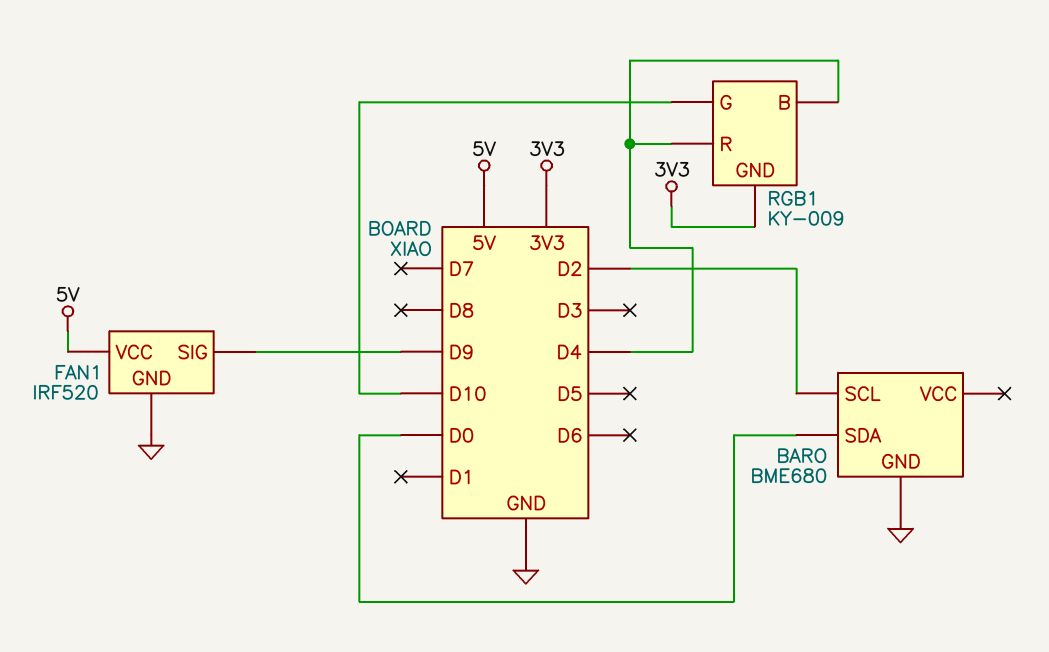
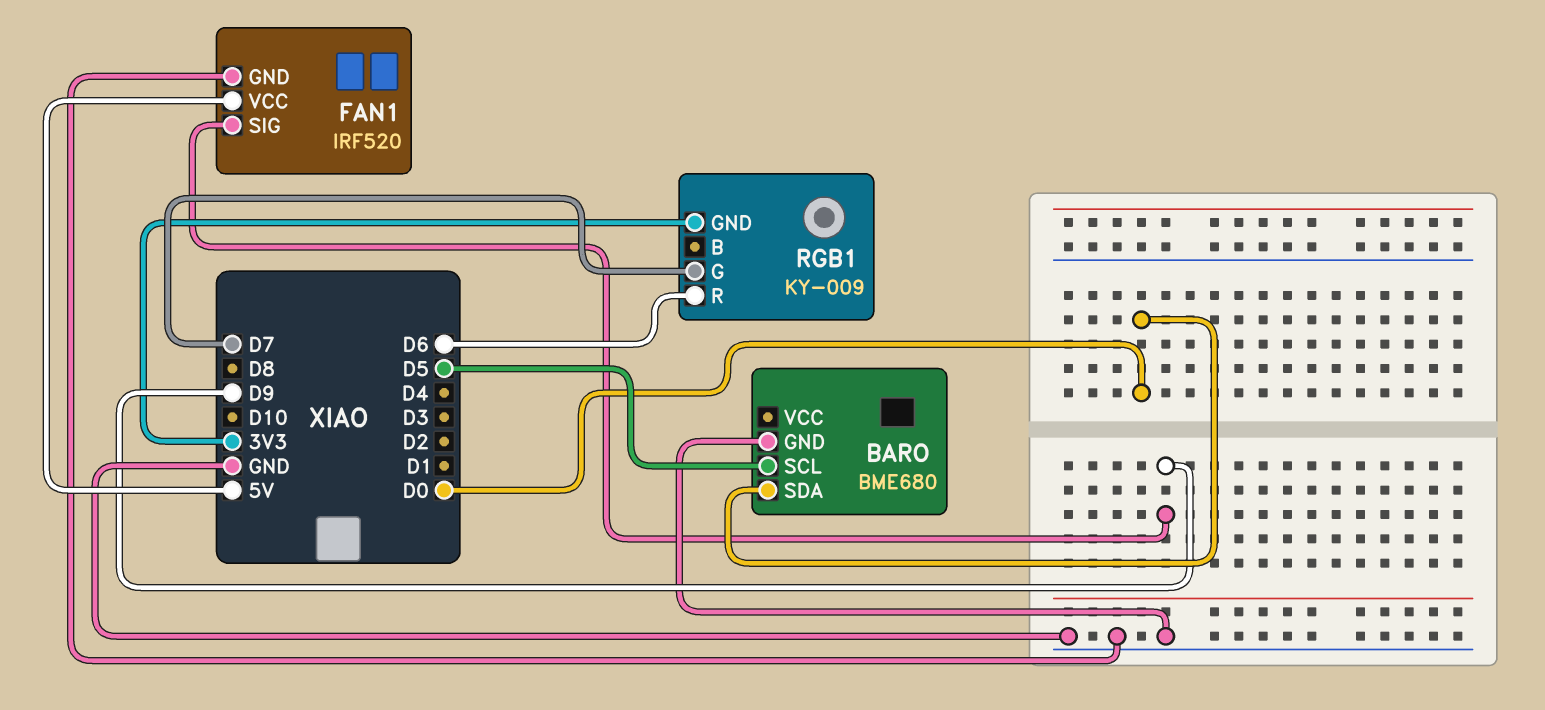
BARO pin SCL: D2 -> D5
RGB1 pin B: D4 -> none
RGB1 pin G: D10 -> D7
RGB1 pin R: D4 -> D6

